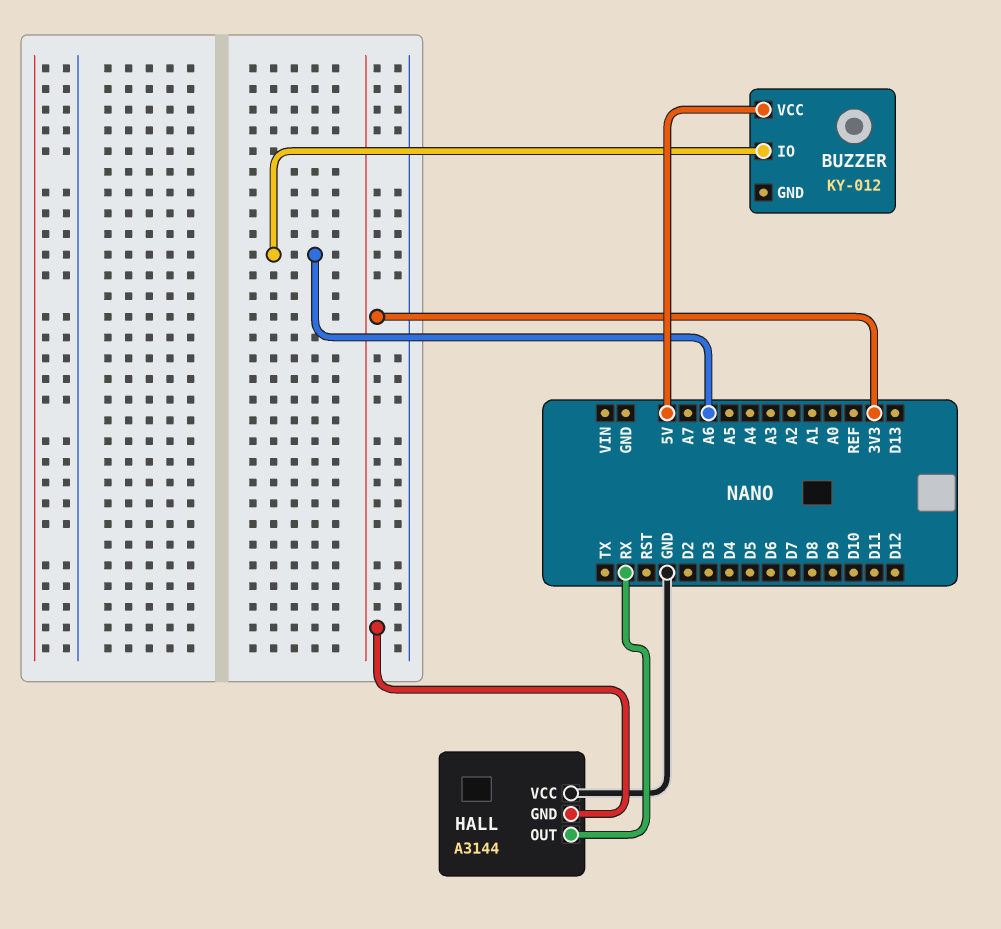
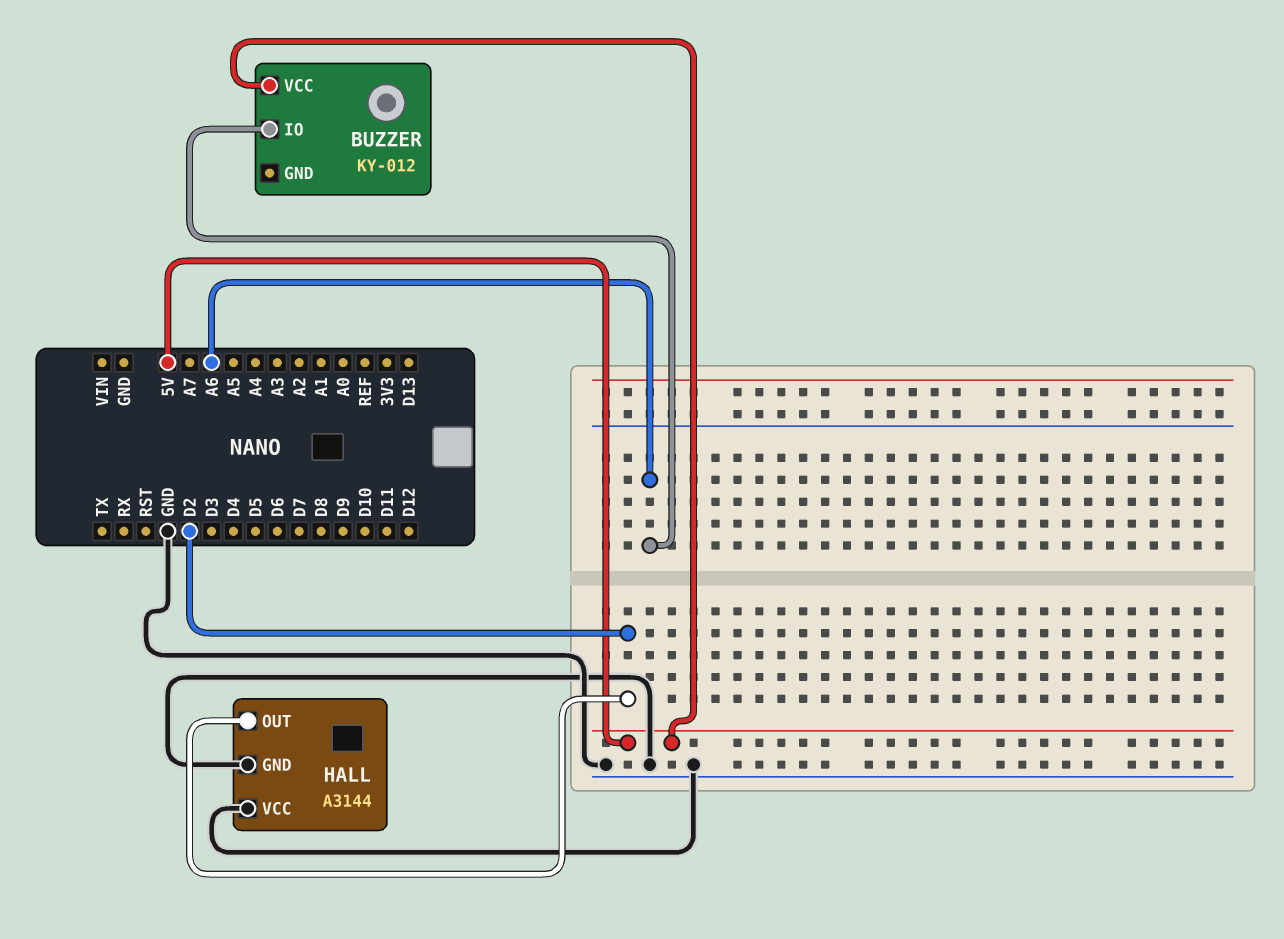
HALL pin GND: 3V3 -> GND
HALL pin OUT: RX -> D2

